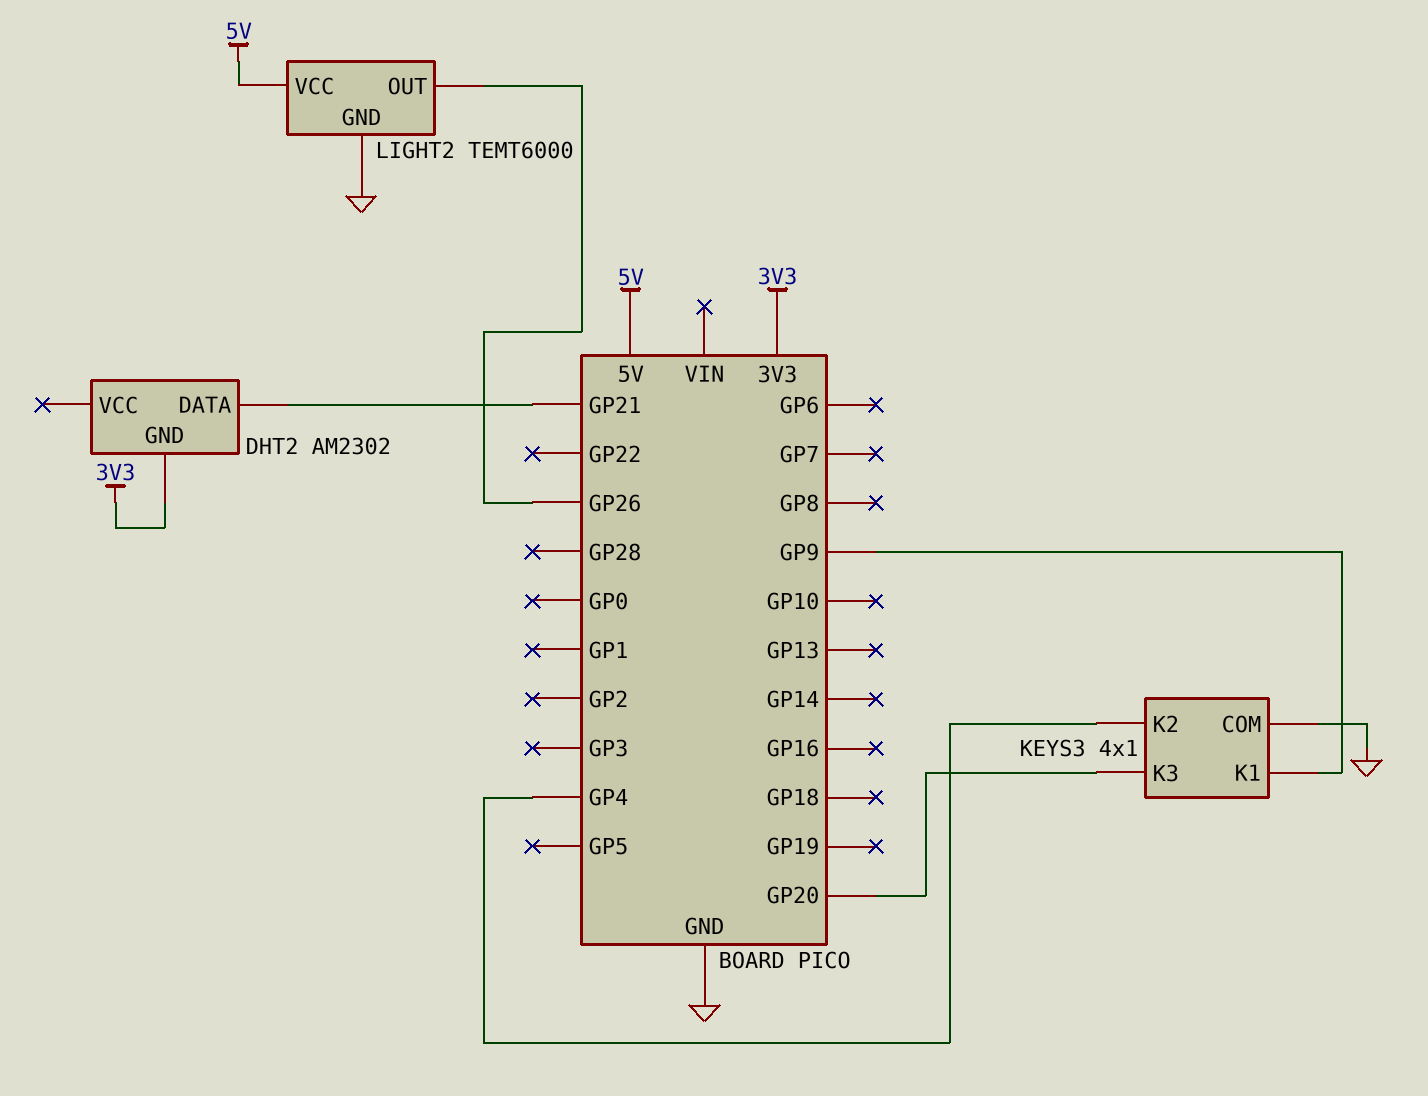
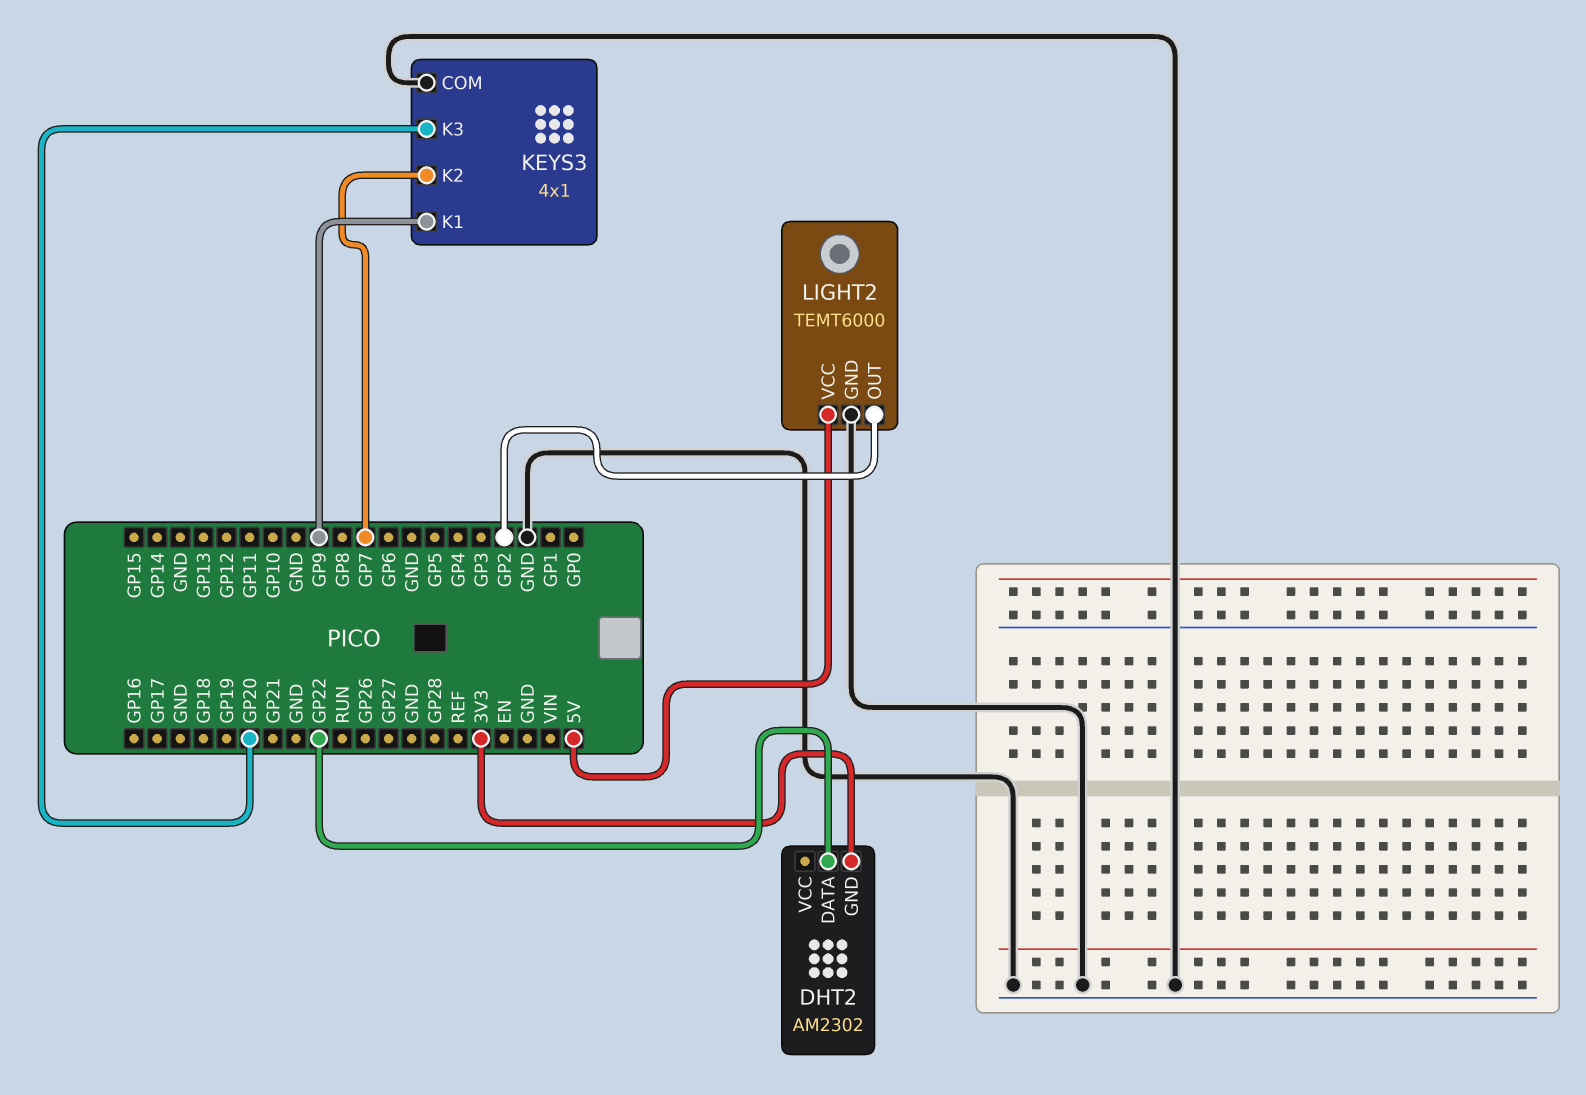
DHT2 pin DATA: GP21 -> GP22
KEYS3 pin K2: GP4 -> GP7
LIGHT2 pin OUT: GP26 -> GP2

